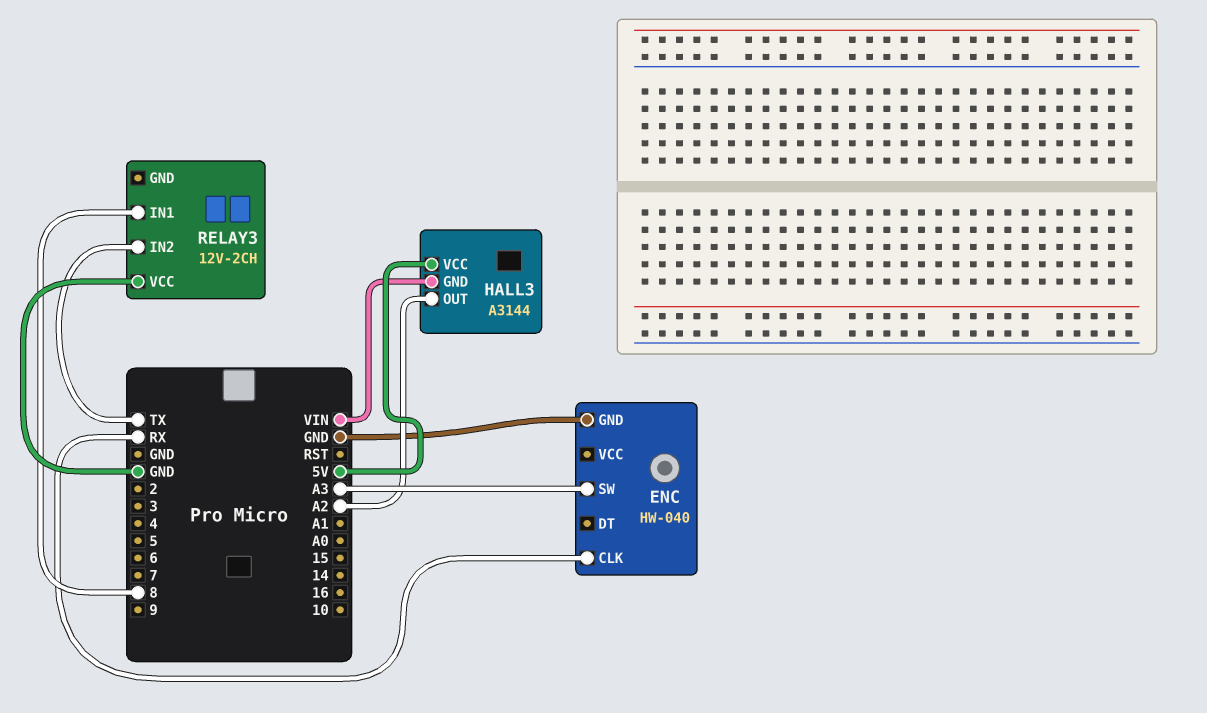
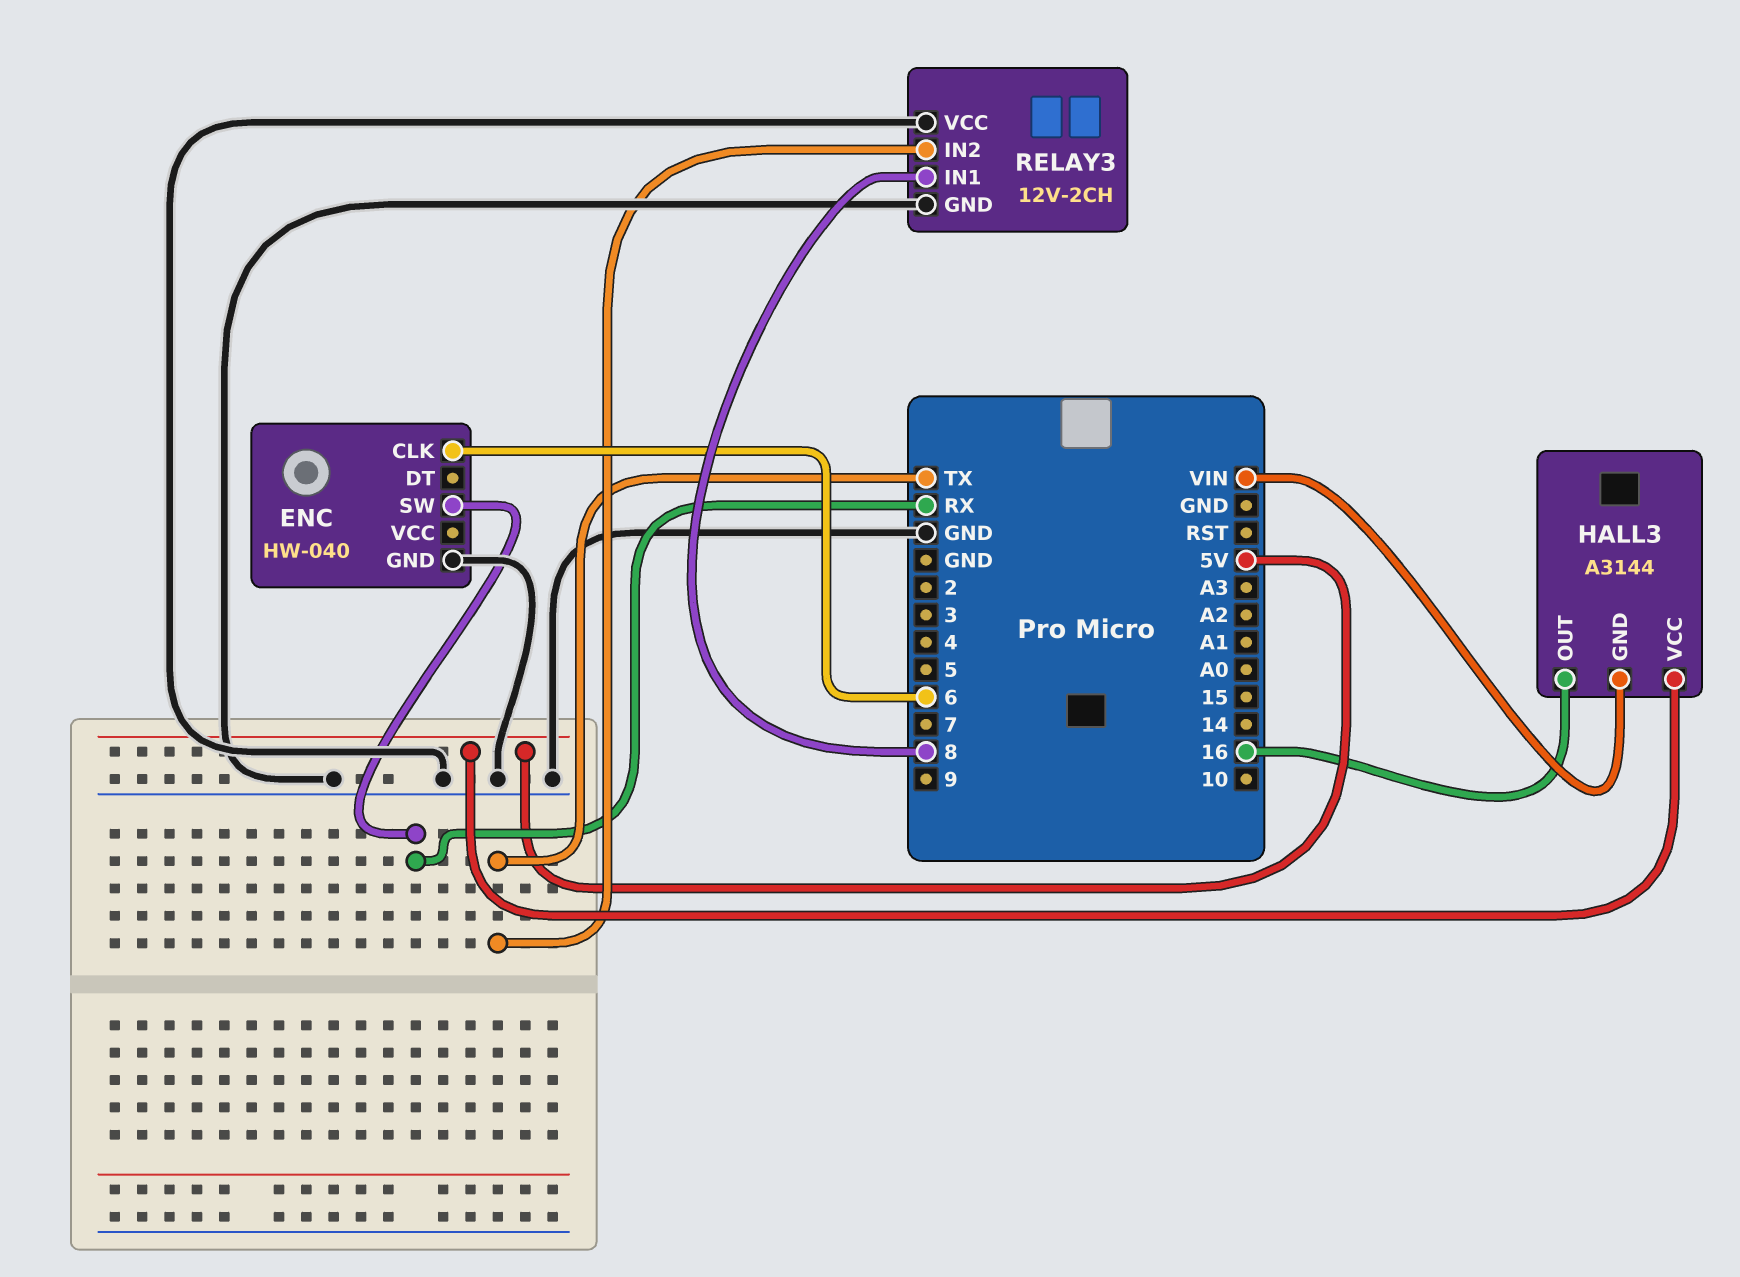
ENC pin CLK: RX -> 6
ENC pin SW: A3 -> RX
HALL3 pin OUT: A2 -> 16
RELAY3 pin GND: none -> GND

